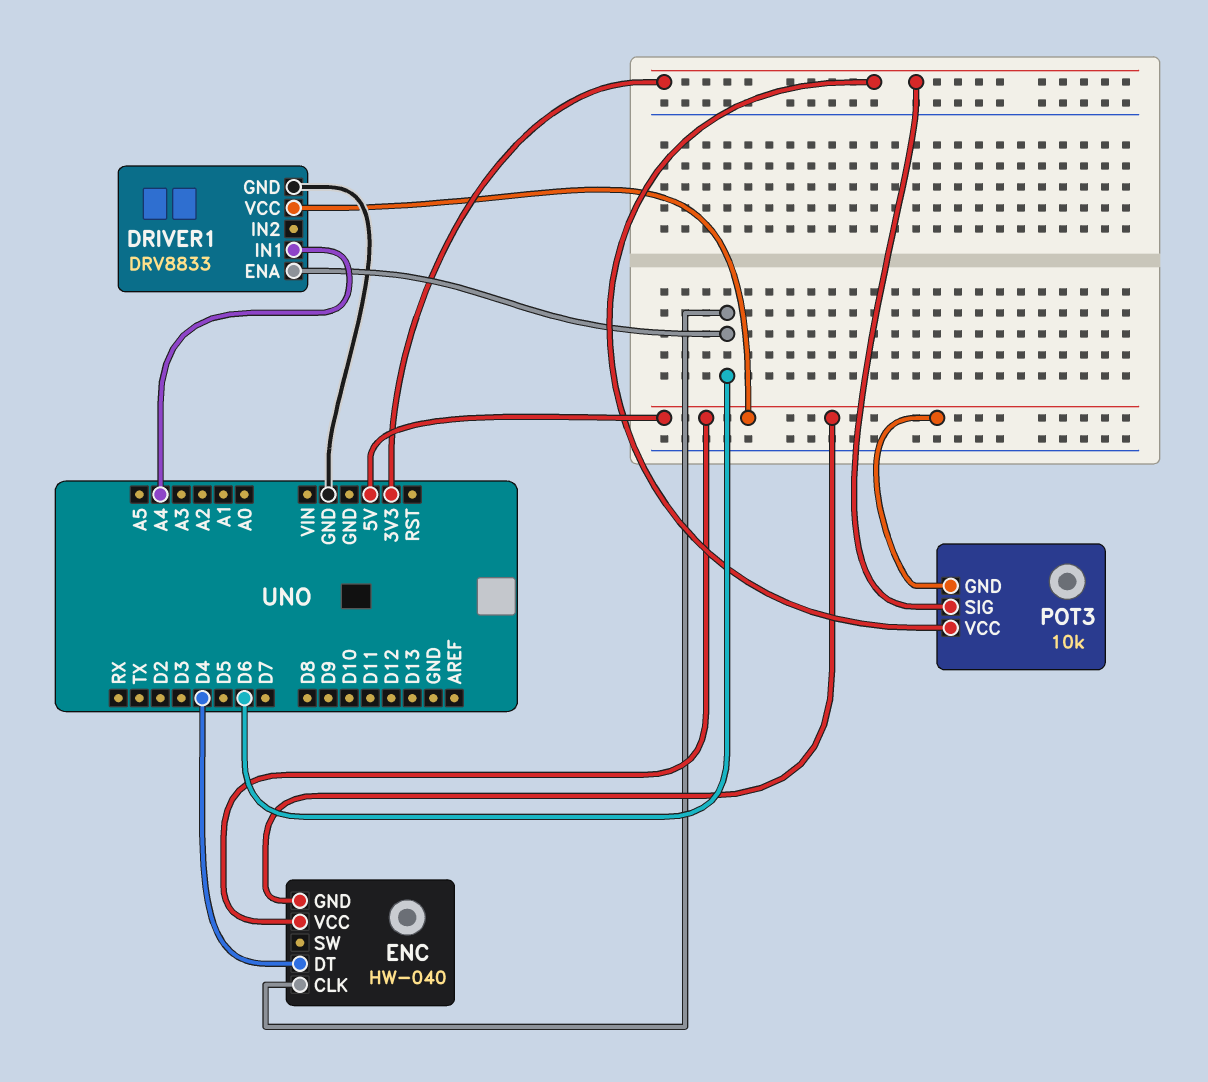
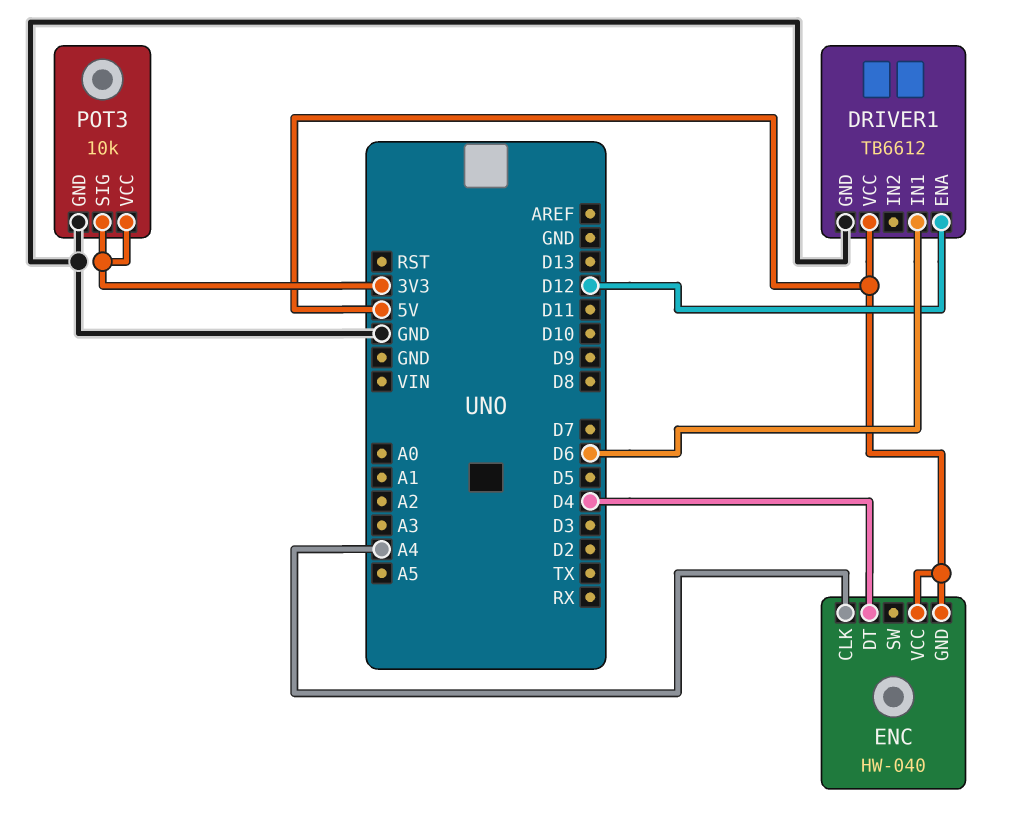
DRIVER1: DRV8833 -> TB6612
DRIVER1 pin ENA: D6 -> D12
DRIVER1 pin IN1: A4 -> D6
ENC pin CLK: D6 -> A4
POT3 pin GND: 5V -> GND

